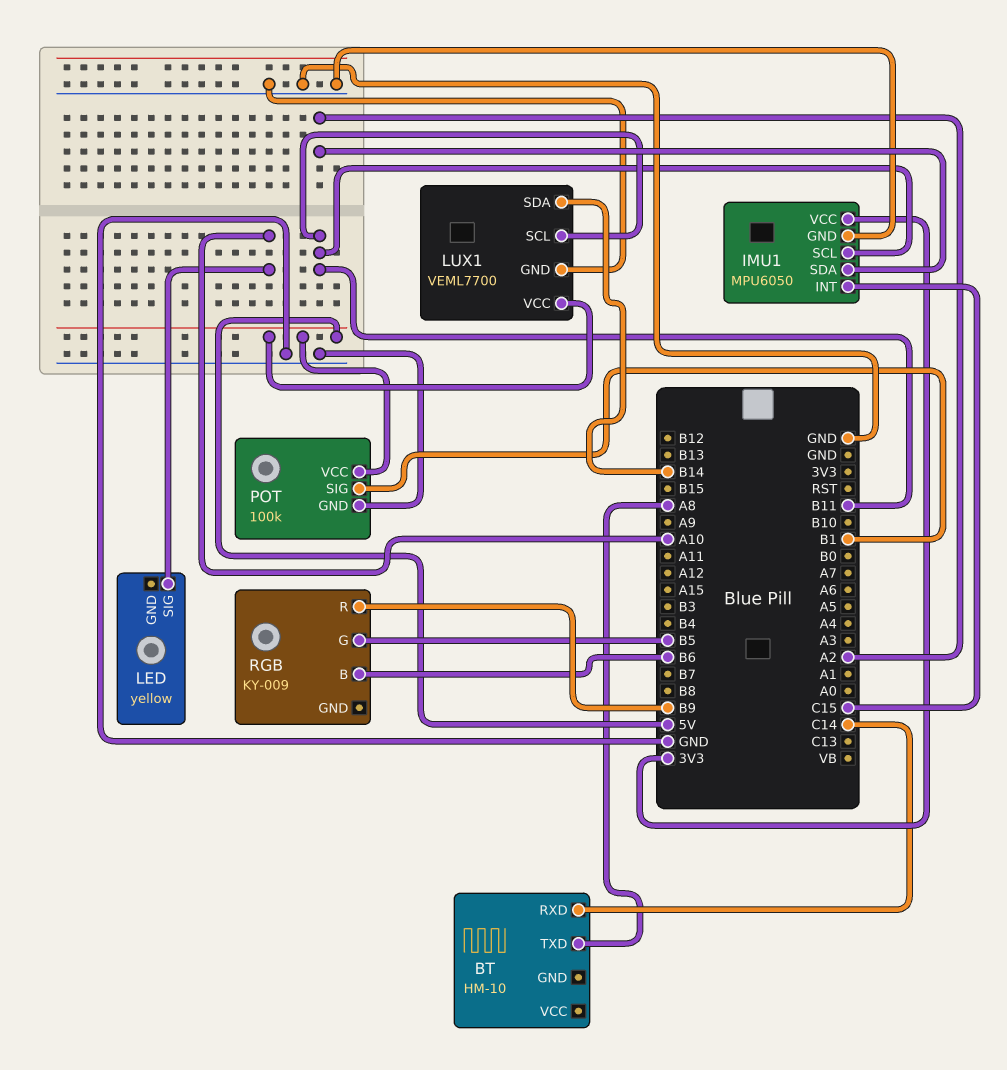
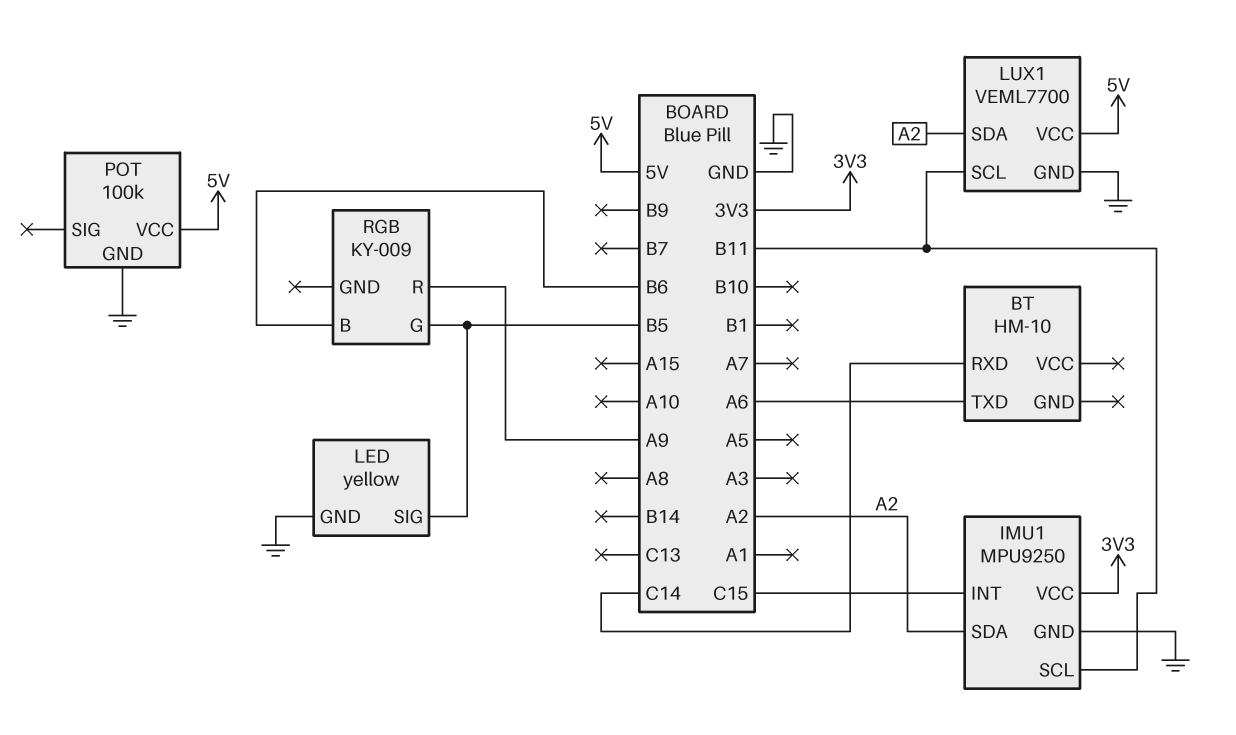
BT pin TXD: A8 -> A6
IMU1: MPU6050 -> MPU9250
LED pin GND: none -> GND
LED pin SIG: A10 -> B5
LUX1 pin SDA: B14 -> A2
POT pin SIG: B1 -> none
RGB pin R: B9 -> A9

